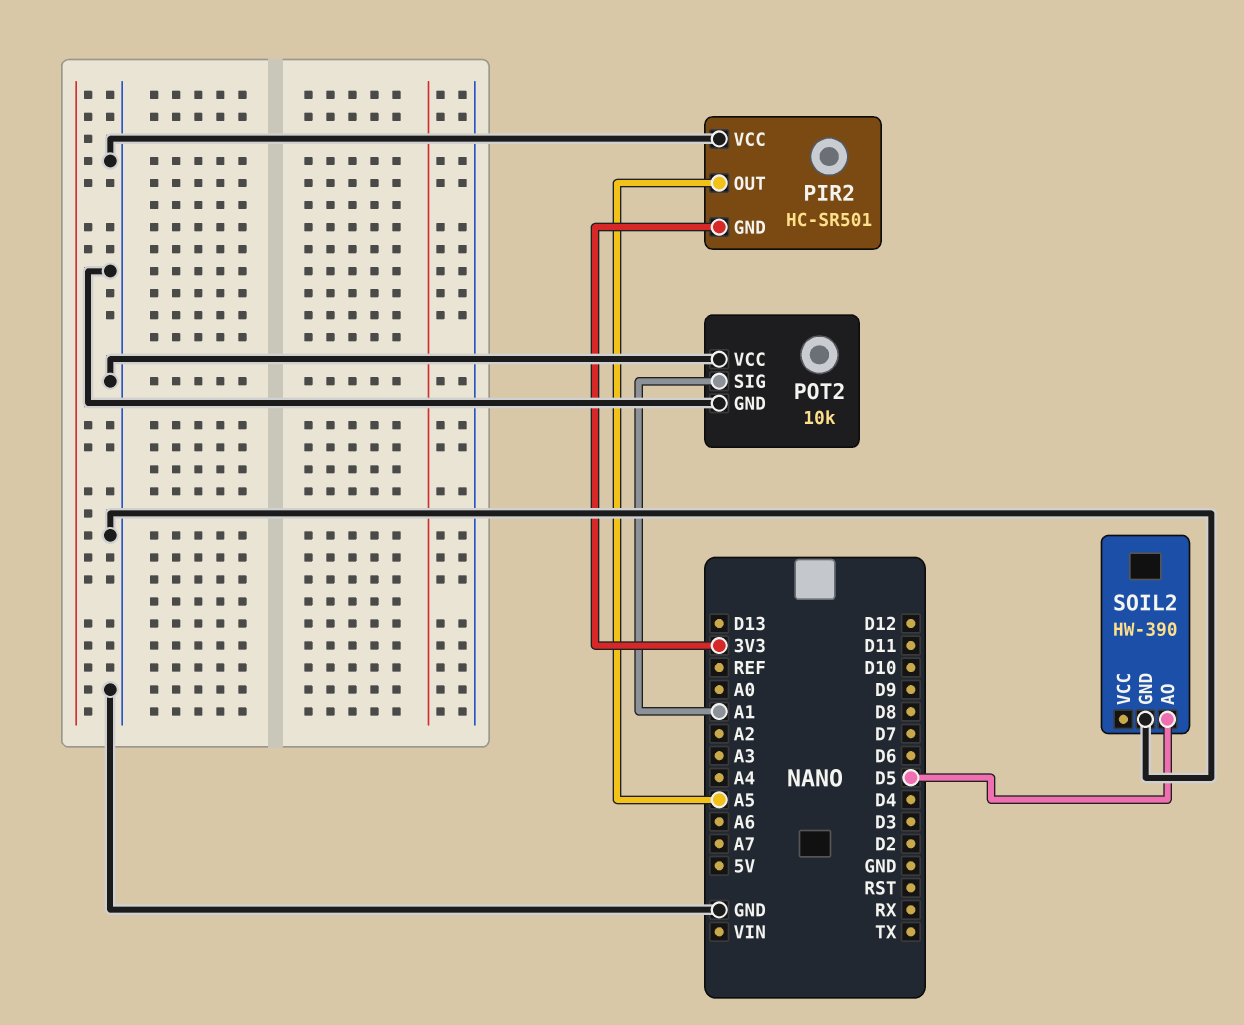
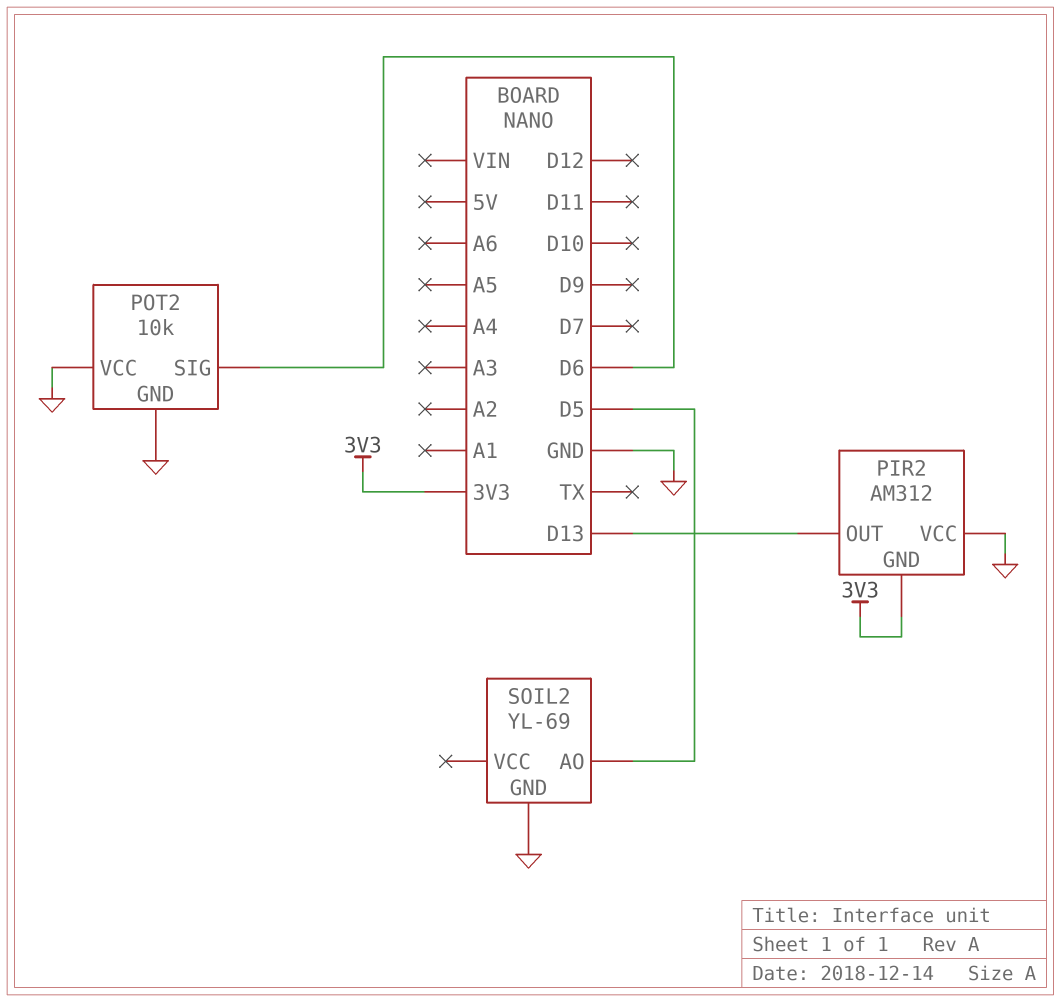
PIR2: HC-SR501 -> AM312
PIR2 pin OUT: A5 -> D13
POT2 pin SIG: A1 -> D6
SOIL2: HW-390 -> YL-69

